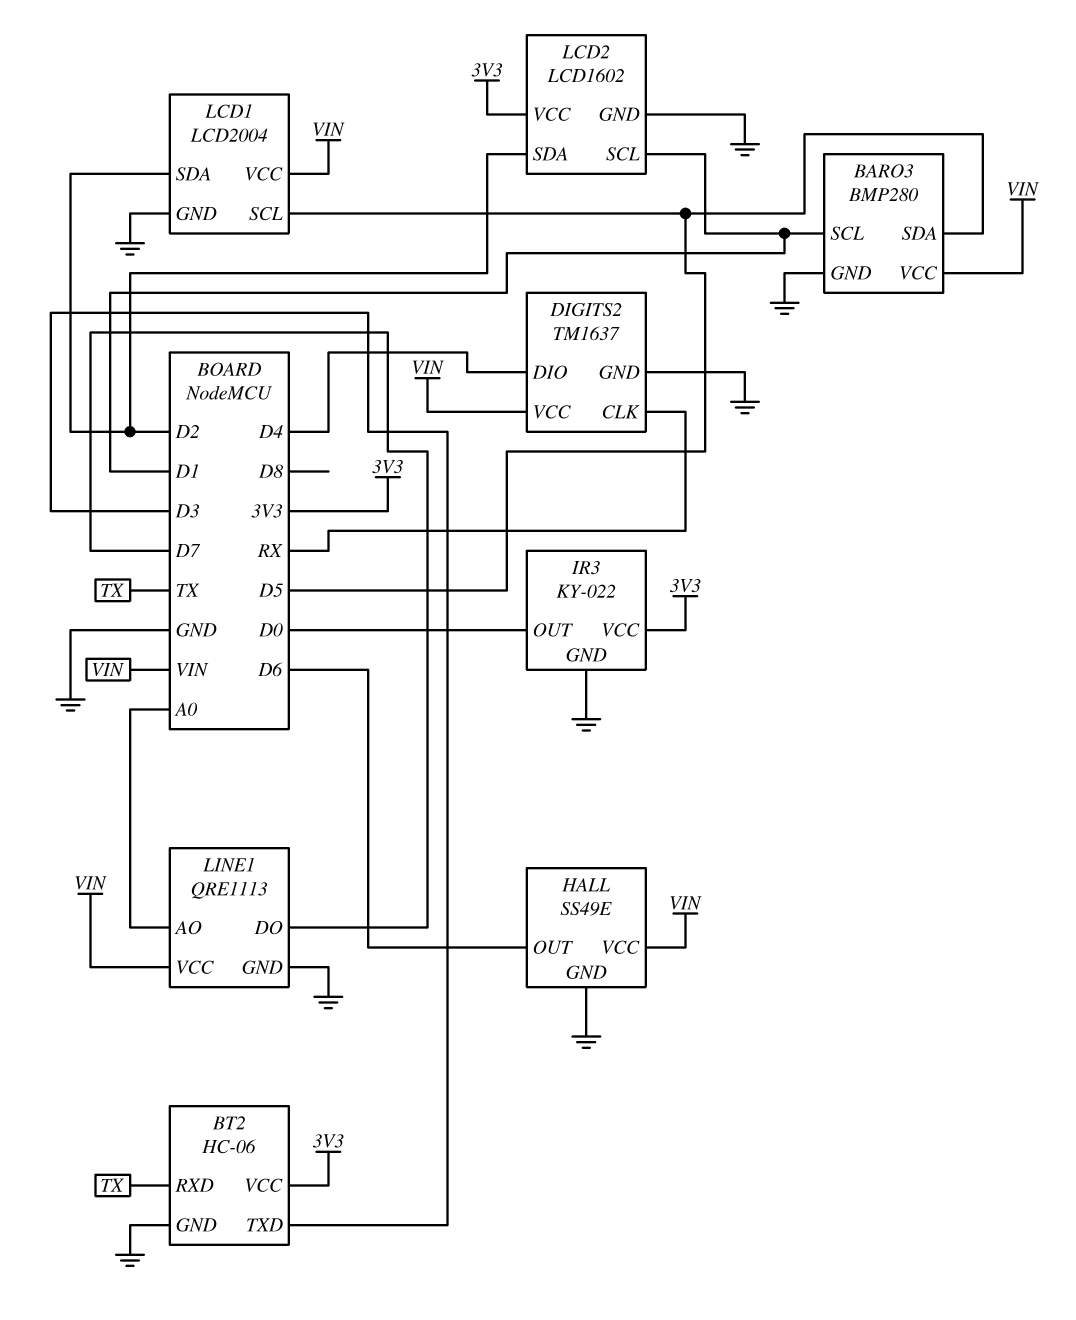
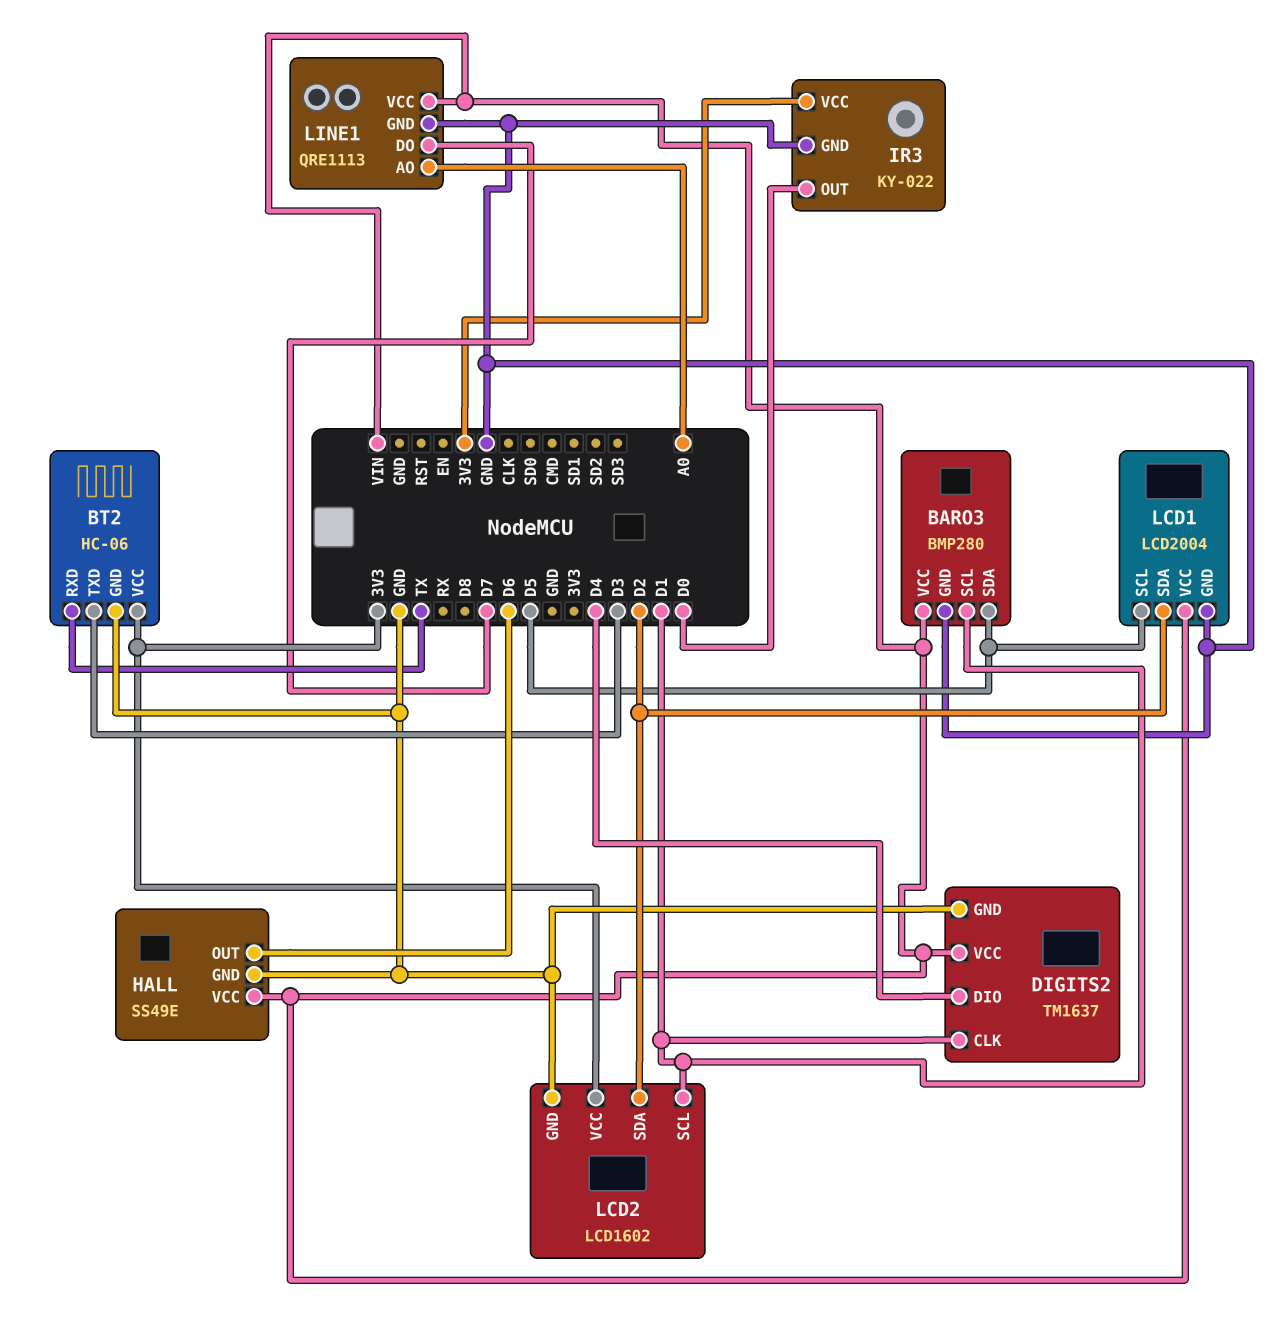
DIGITS2 pin CLK: RX -> D1

